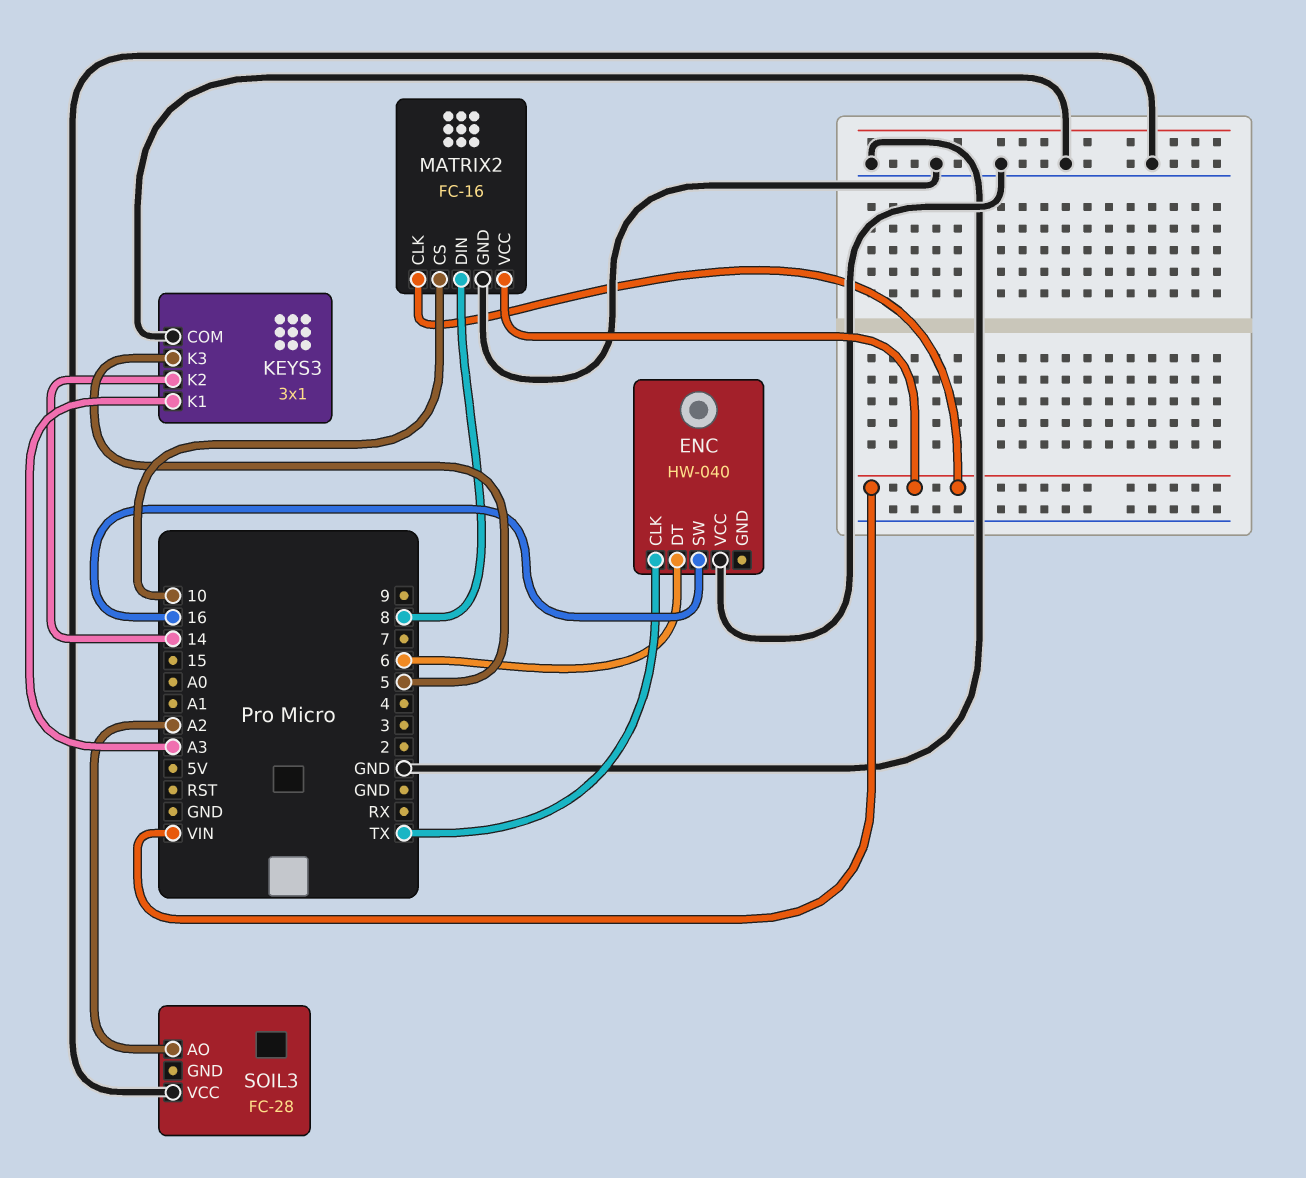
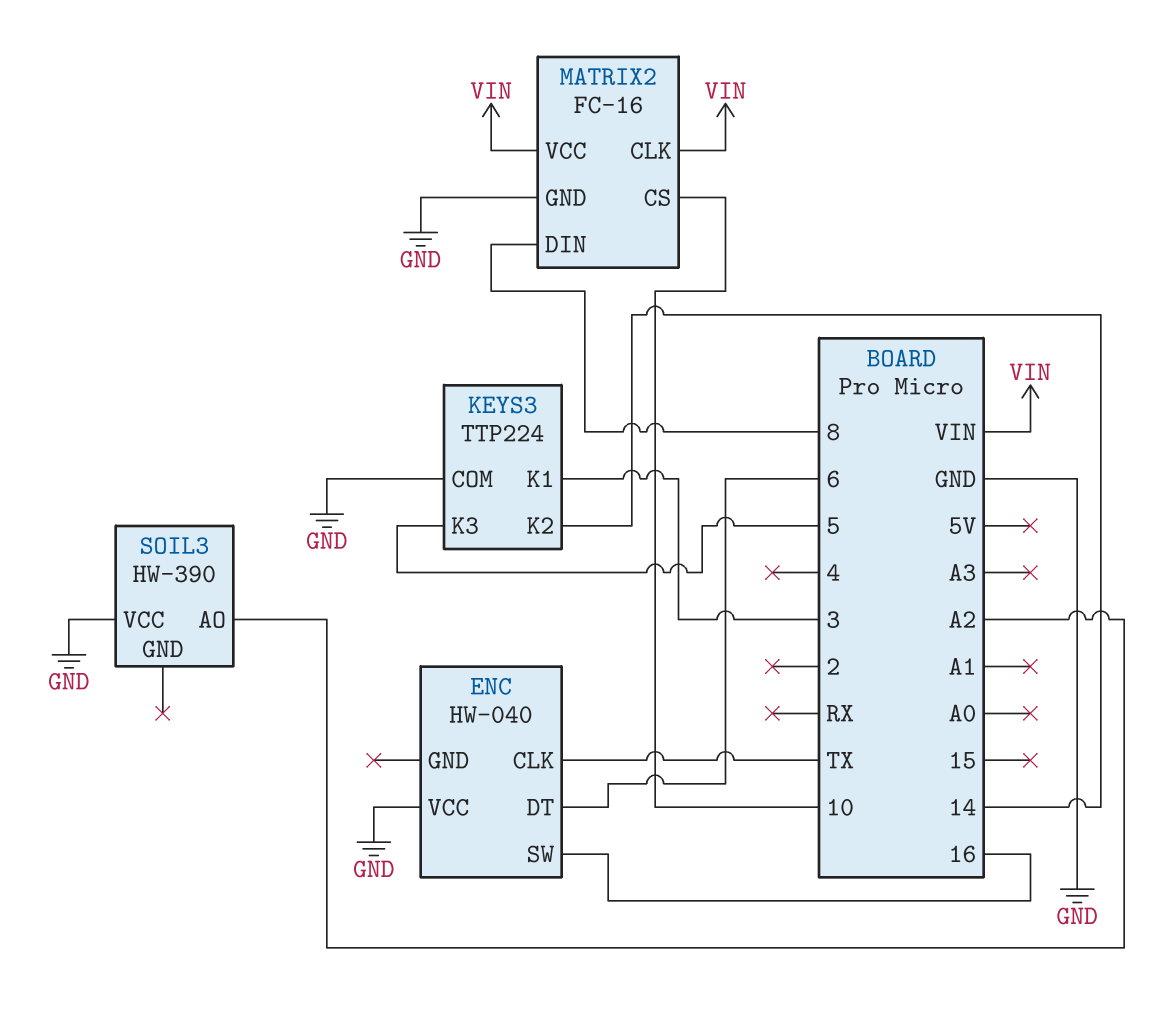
KEYS3: 3x1 -> TTP224
KEYS3 pin K1: A3 -> 3
SOIL3: FC-28 -> HW-390

